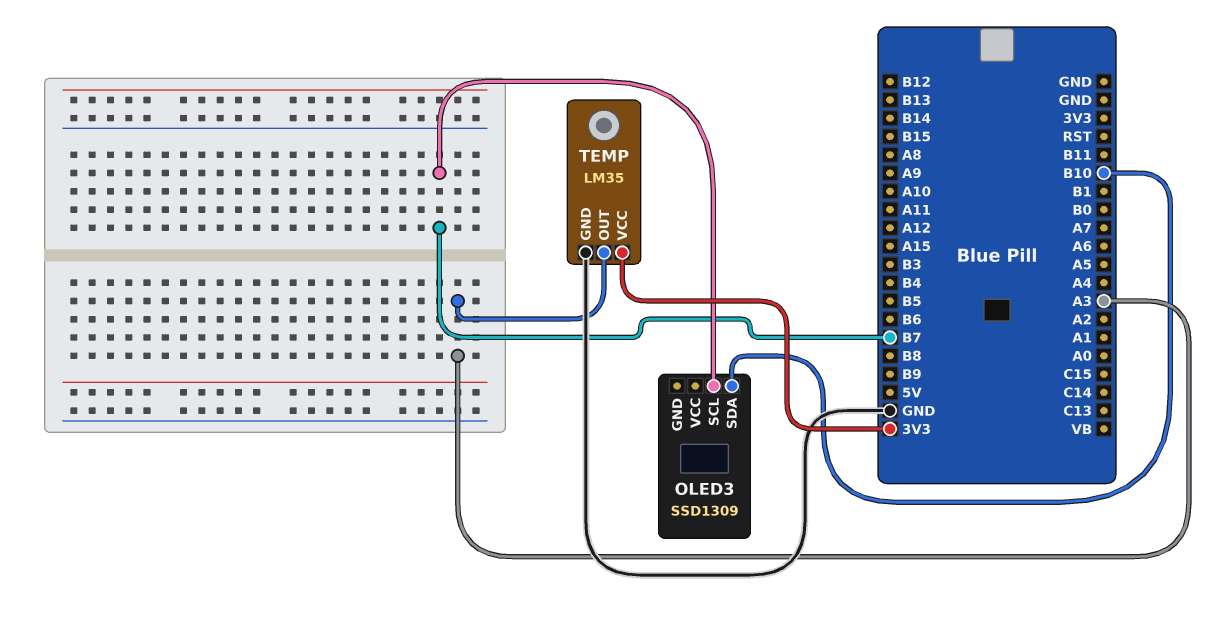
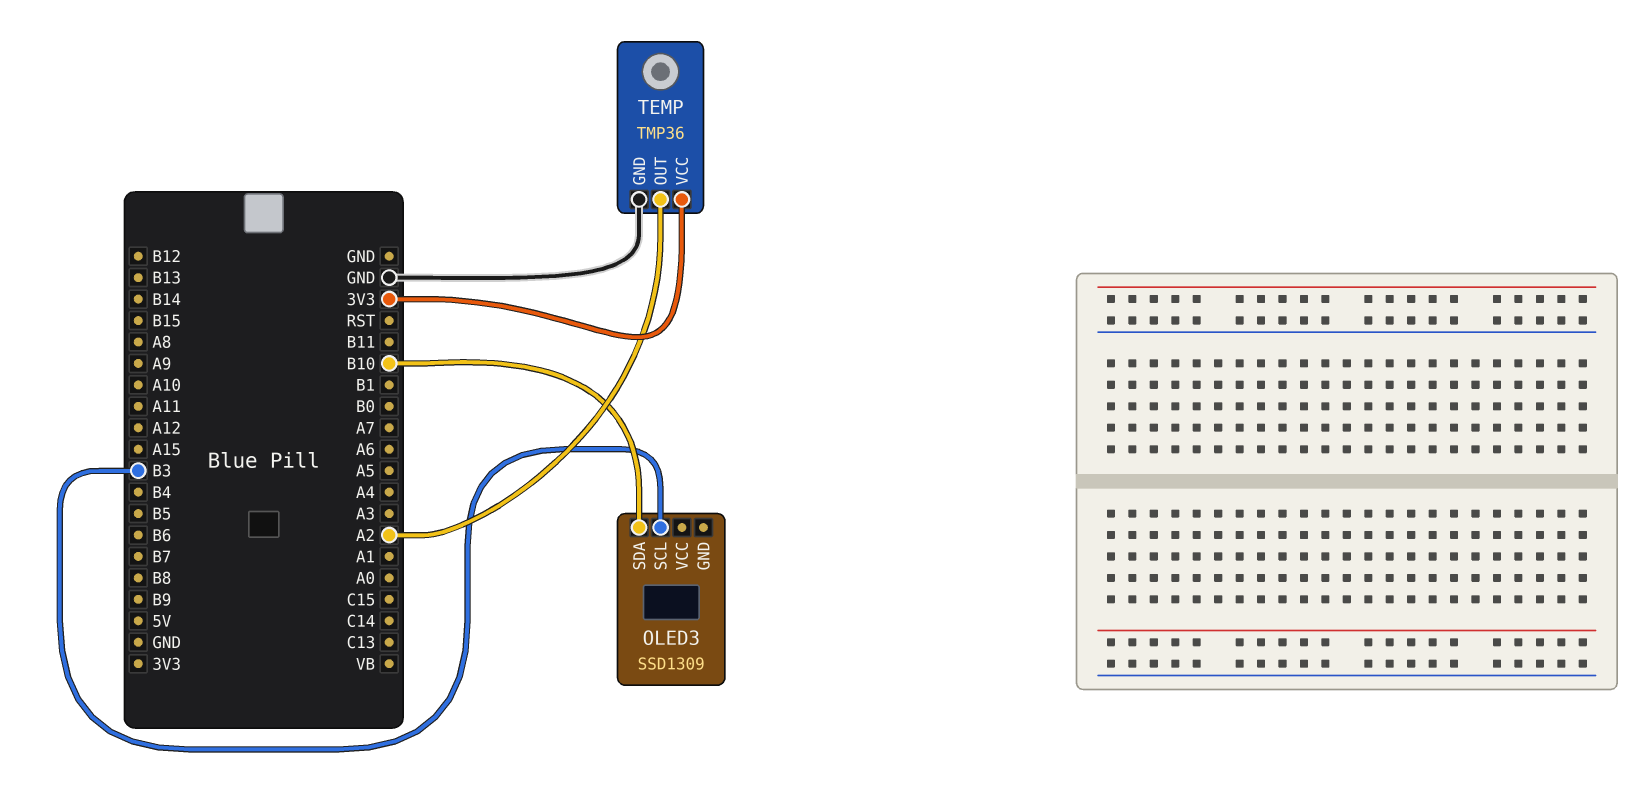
OLED3 pin SCL: B7 -> B3
TEMP: LM35 -> TMP36
TEMP pin OUT: A3 -> A2

